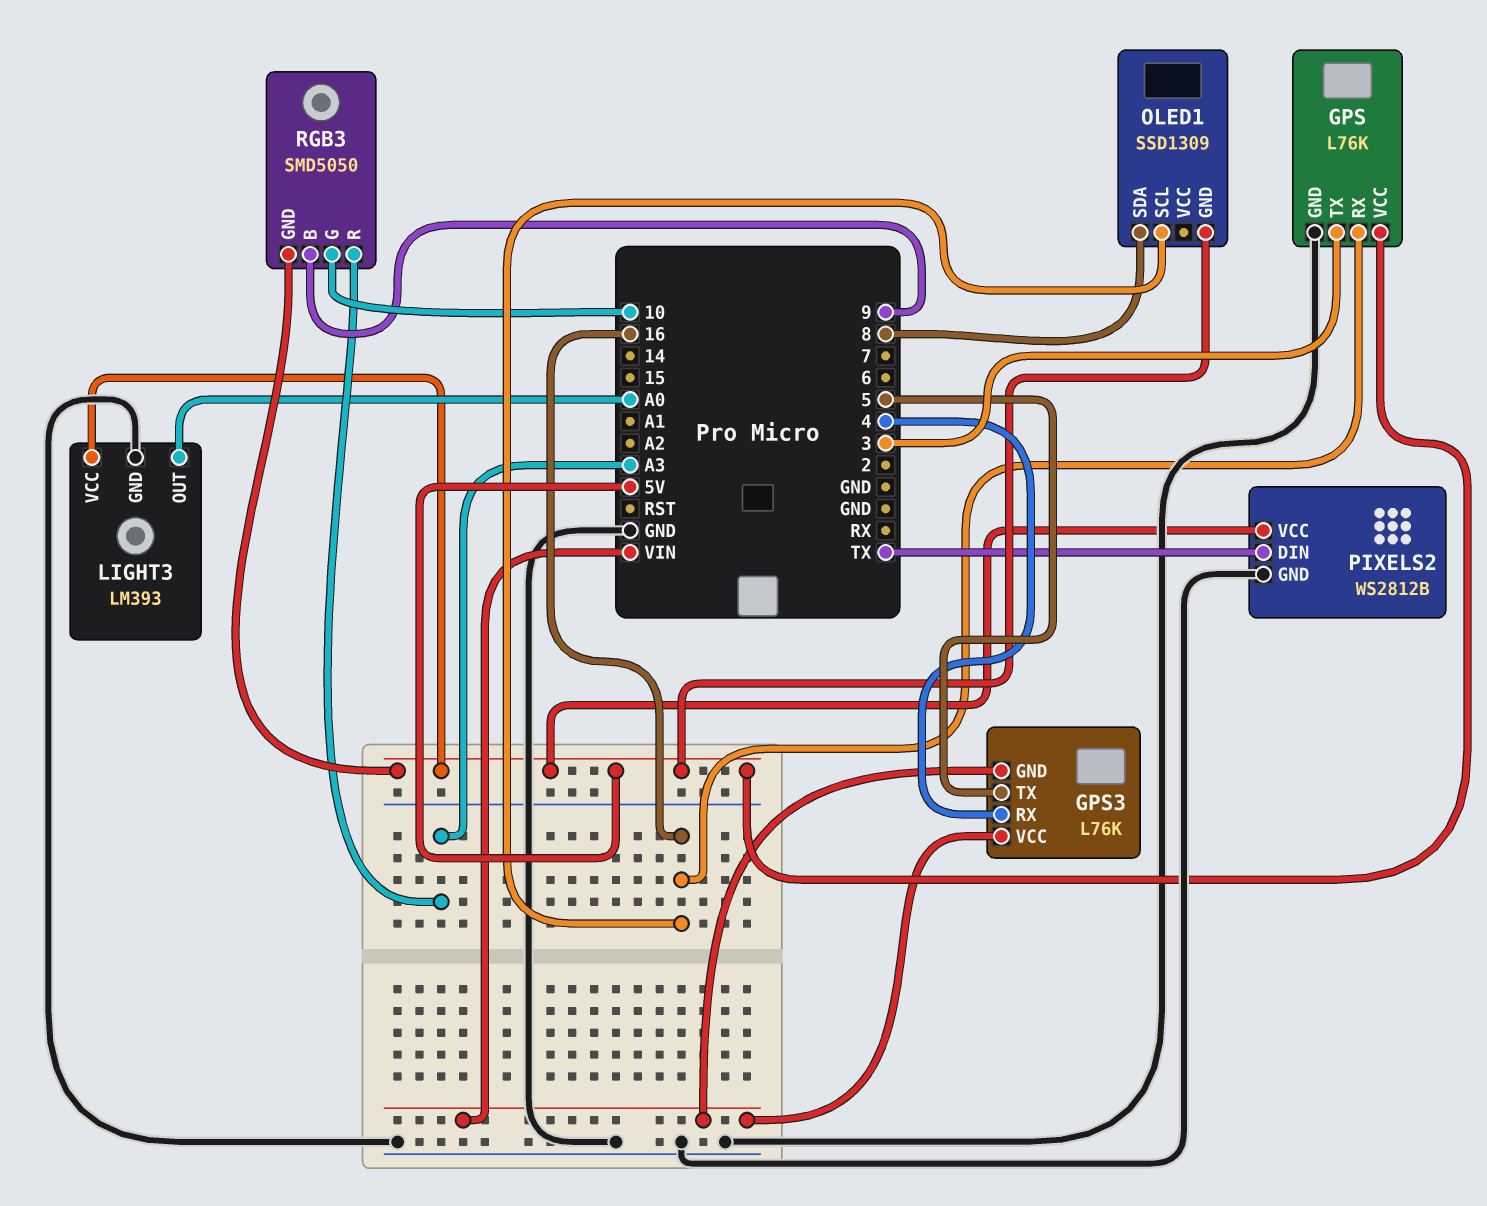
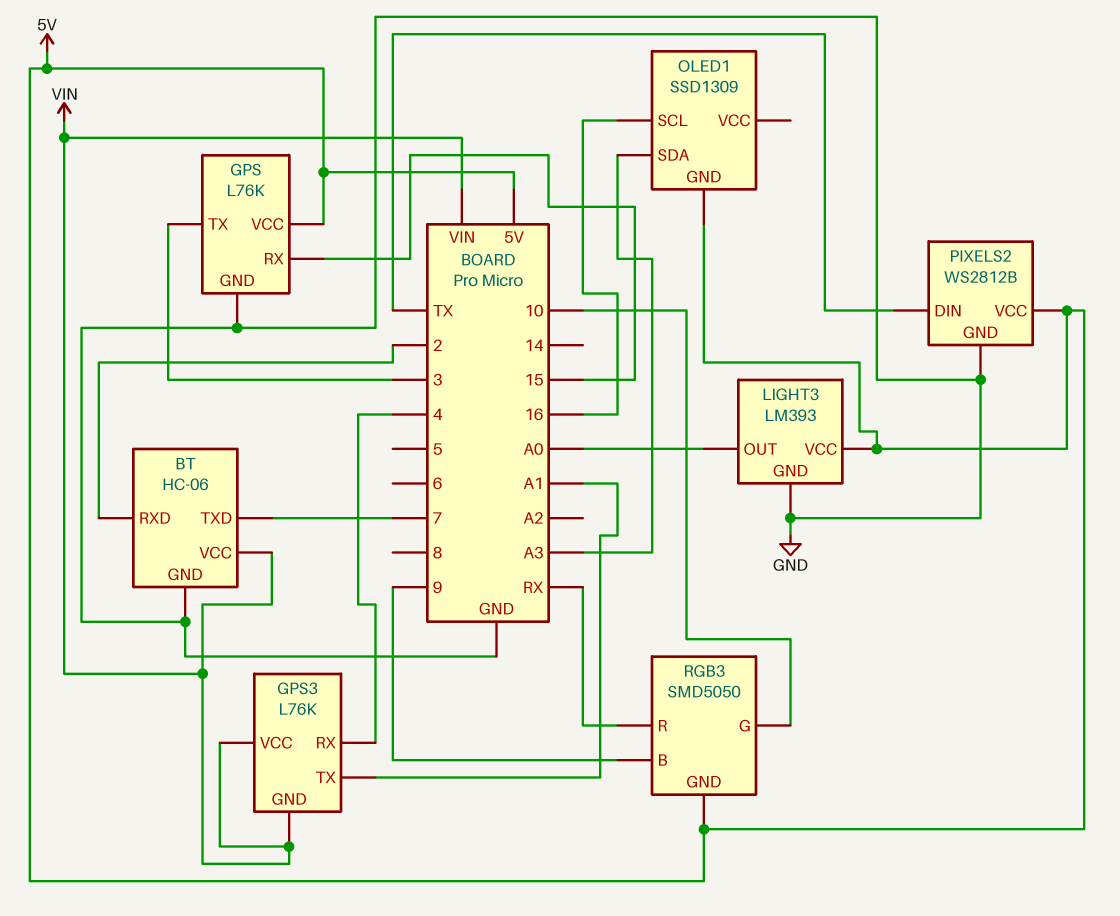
BT: none -> HC-06
BT pin GND: none -> GND
BT pin RXD: none -> 2
BT pin TXD: none -> 7
BT pin VCC: none -> VIN
GPS pin RX: 16 -> 15
GPS3 pin TX: 5 -> A1
OLED1 pin SDA: 8 -> A3
RGB3 pin R: A3 -> RX

